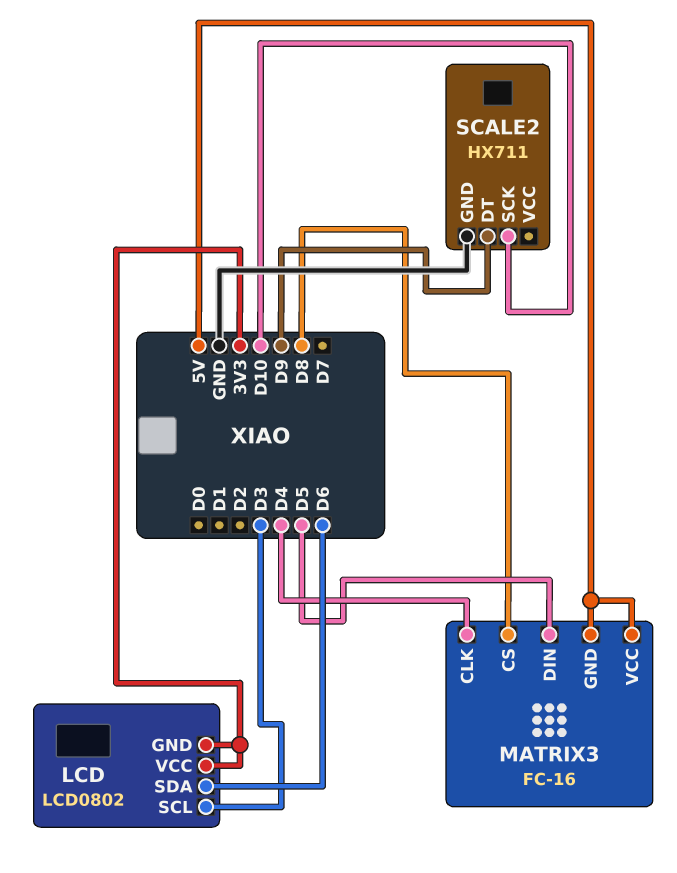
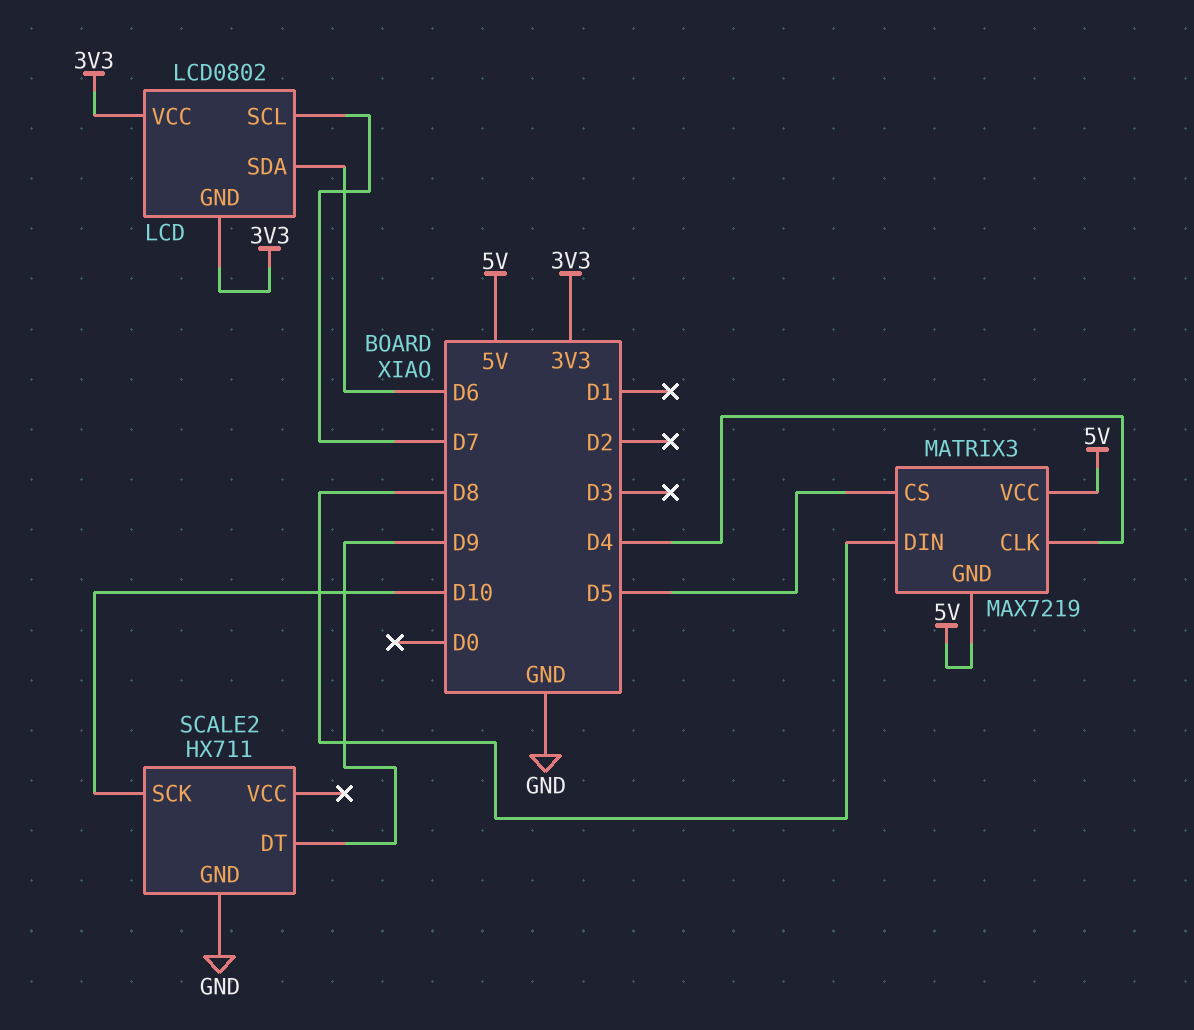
LCD pin SCL: D3 -> D7
MATRIX3: FC-16 -> MAX7219
MATRIX3 pin CS: D8 -> D5
MATRIX3 pin DIN: D5 -> D8

